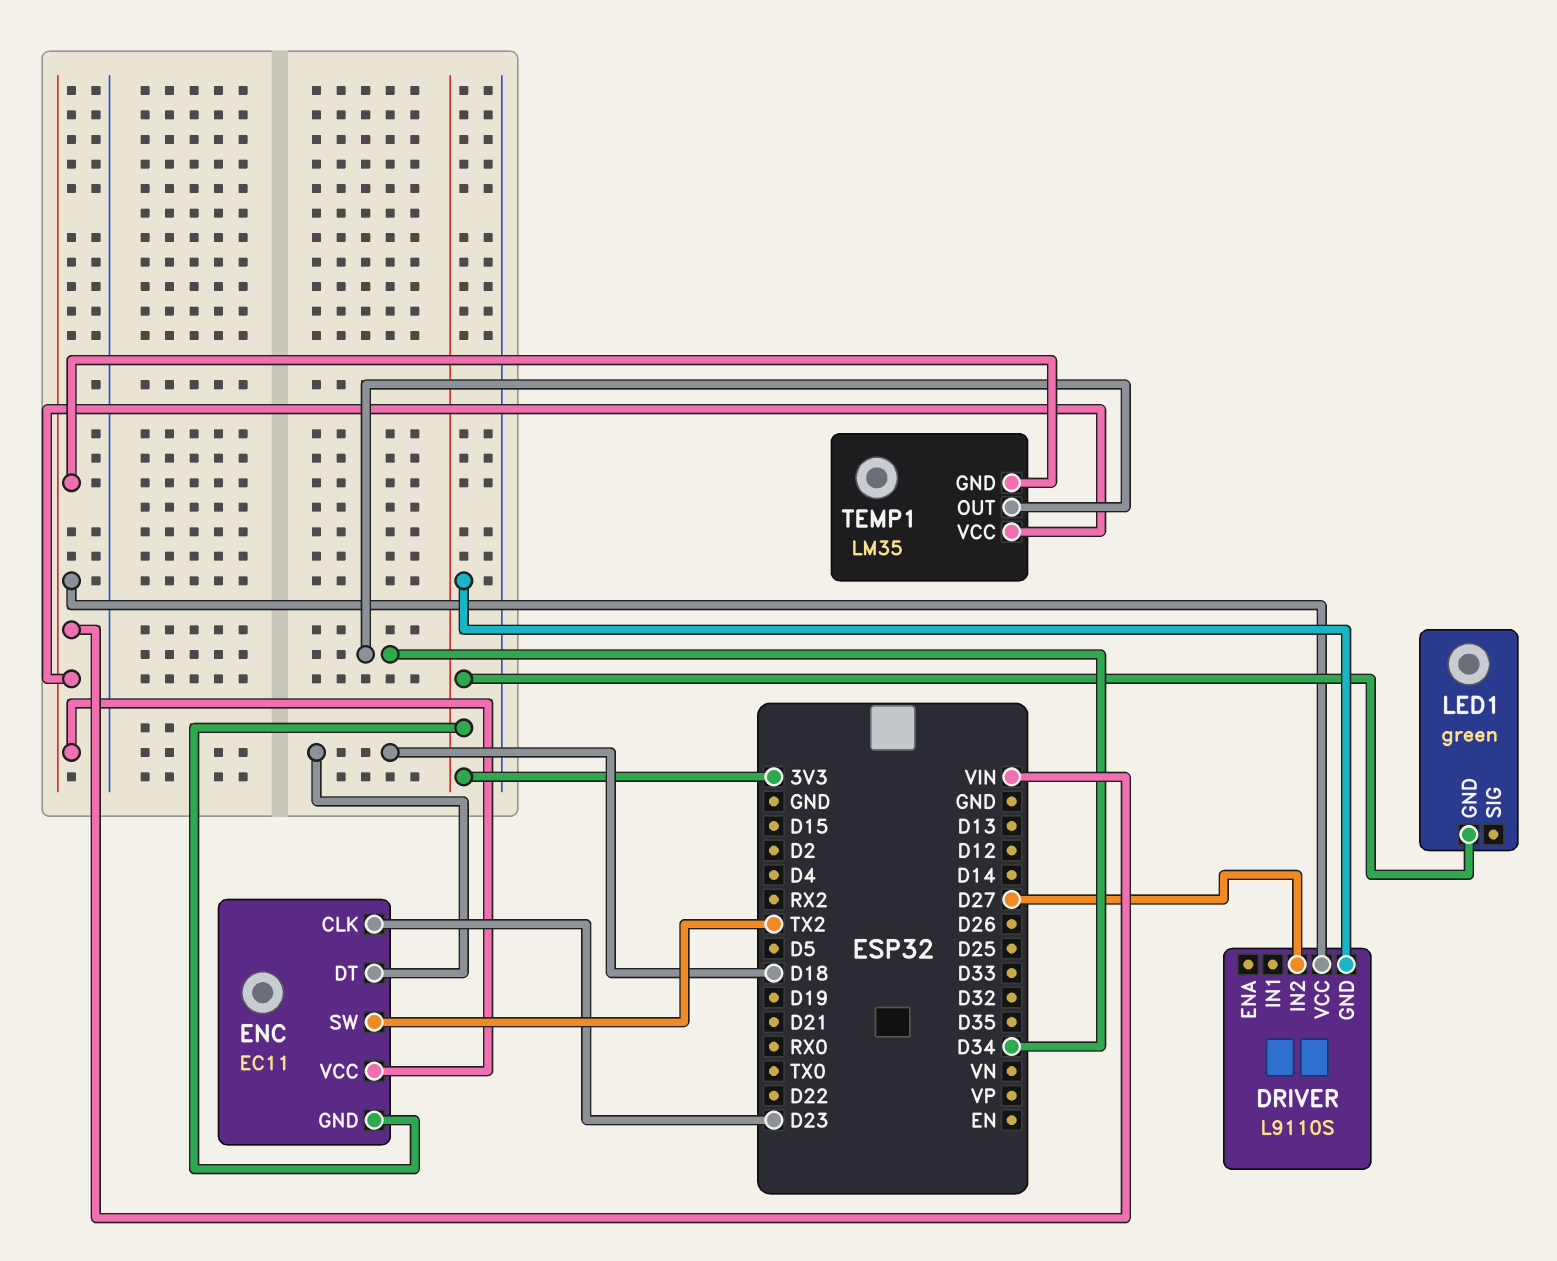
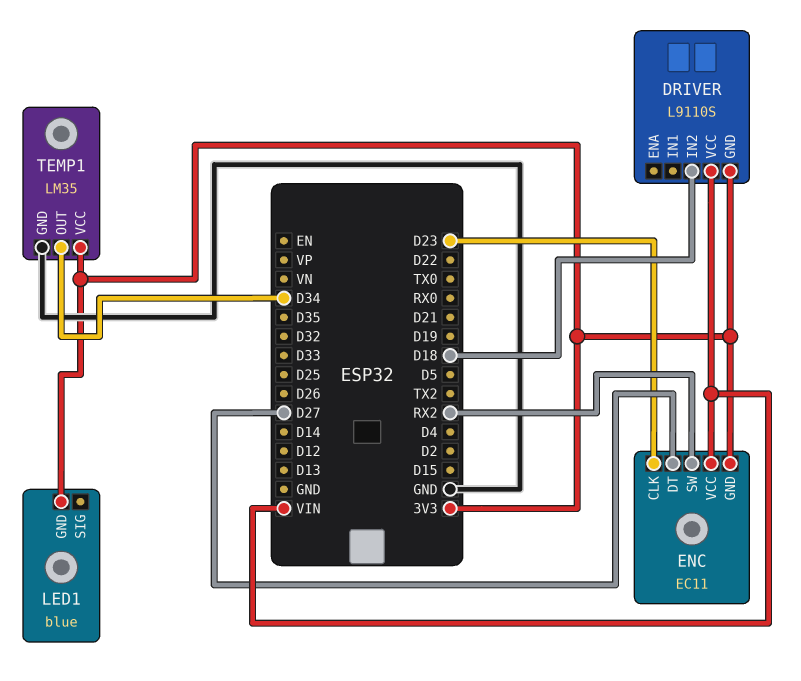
DRIVER pin IN2: D27 -> D18
ENC pin DT: D18 -> D27
ENC pin SW: TX2 -> RX2
LED1: green -> blue
TEMP1 pin GND: VIN -> GND
TEMP1 pin VCC: VIN -> 3V3

